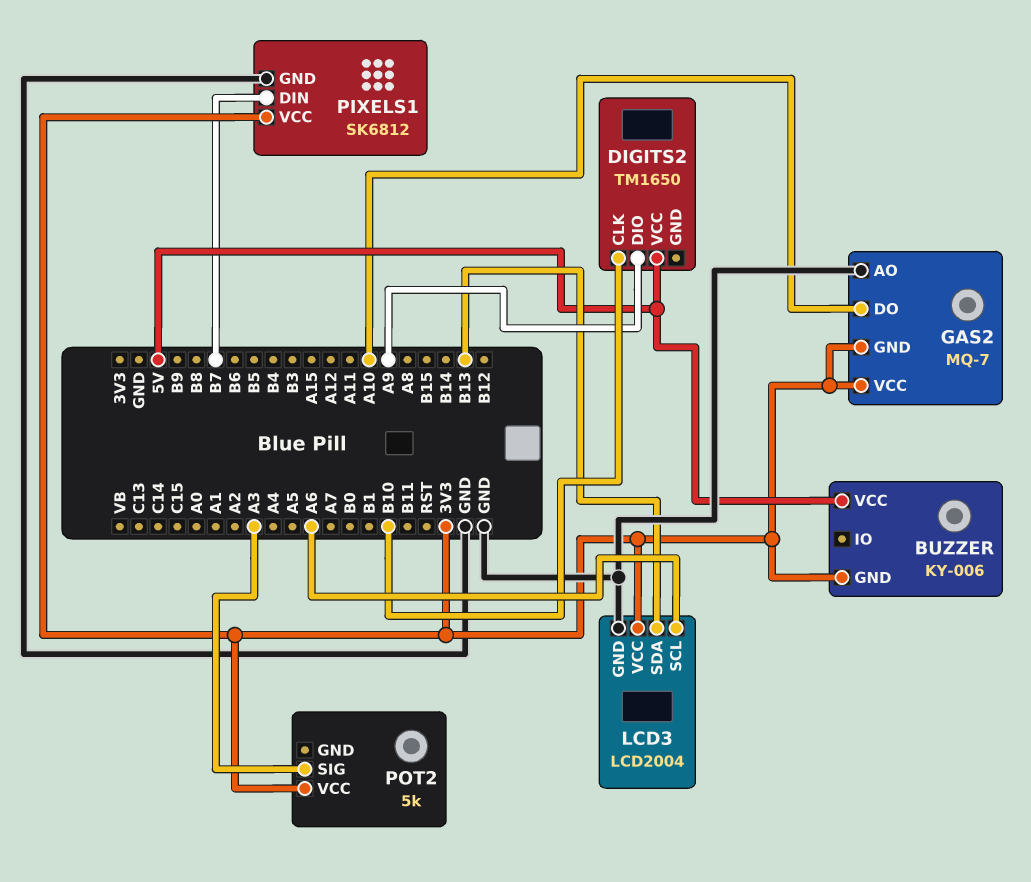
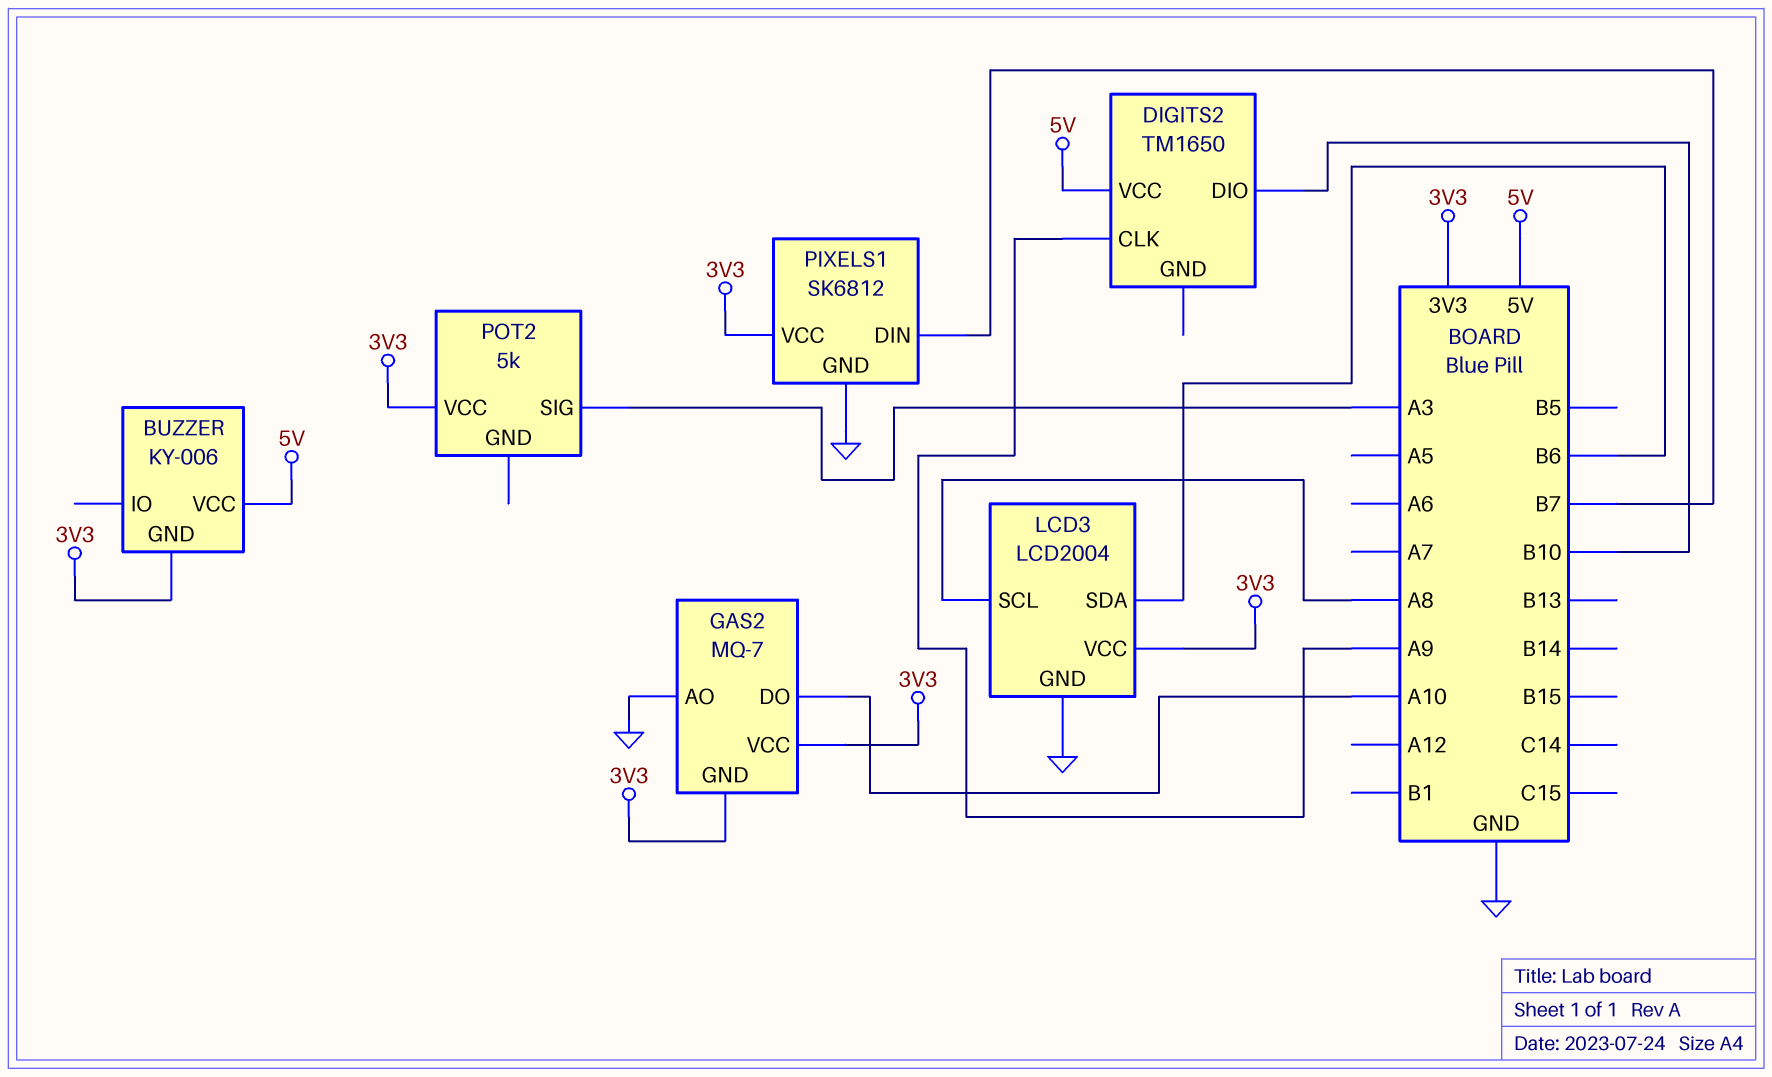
DIGITS2 pin CLK: B10 -> A9
DIGITS2 pin DIO: A9 -> B10
LCD3 pin SCL: A6 -> A8
LCD3 pin SDA: B13 -> B6

